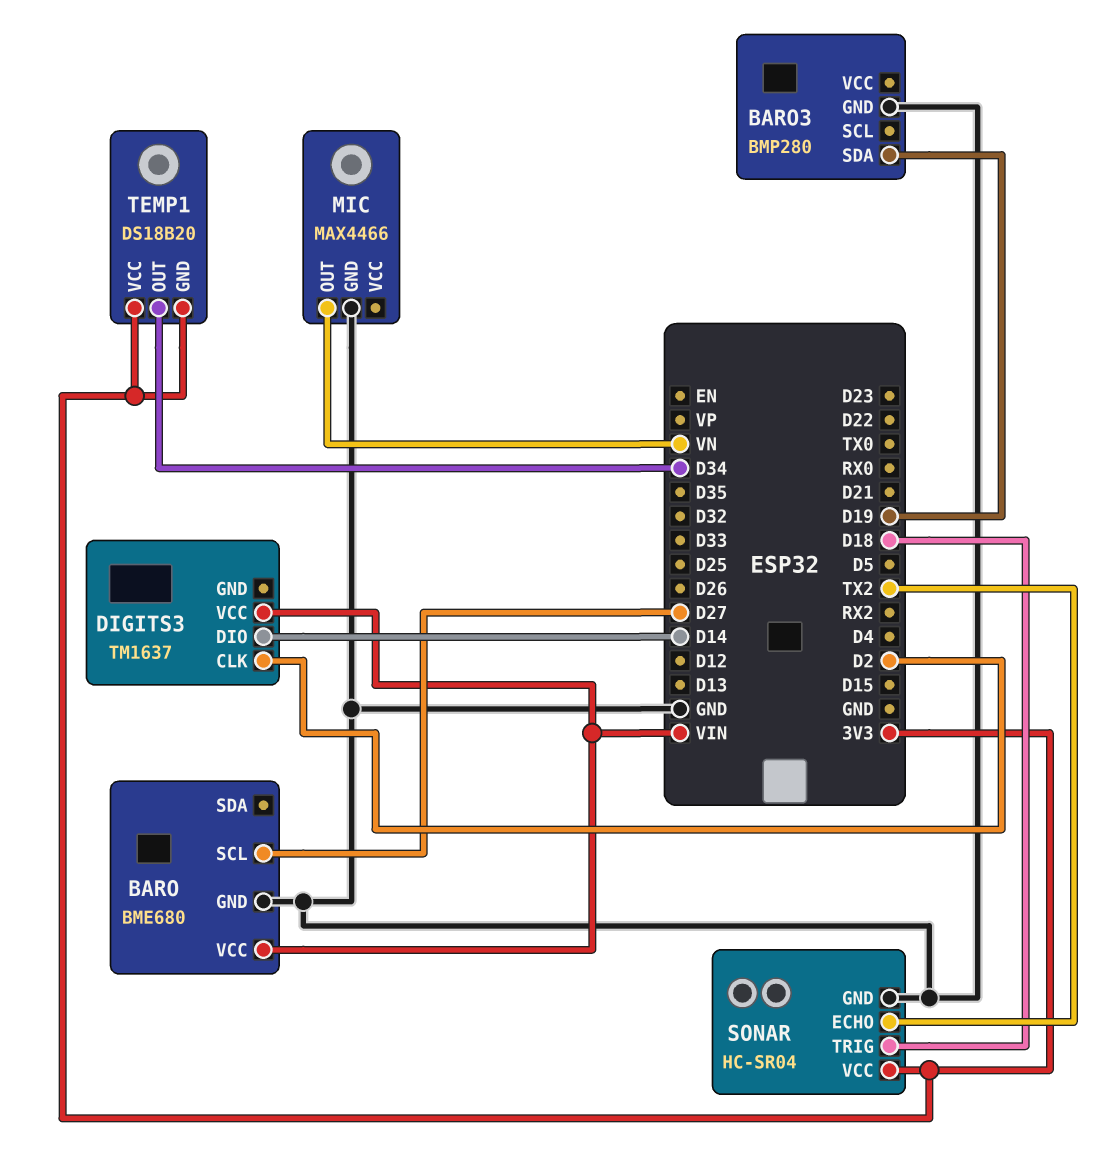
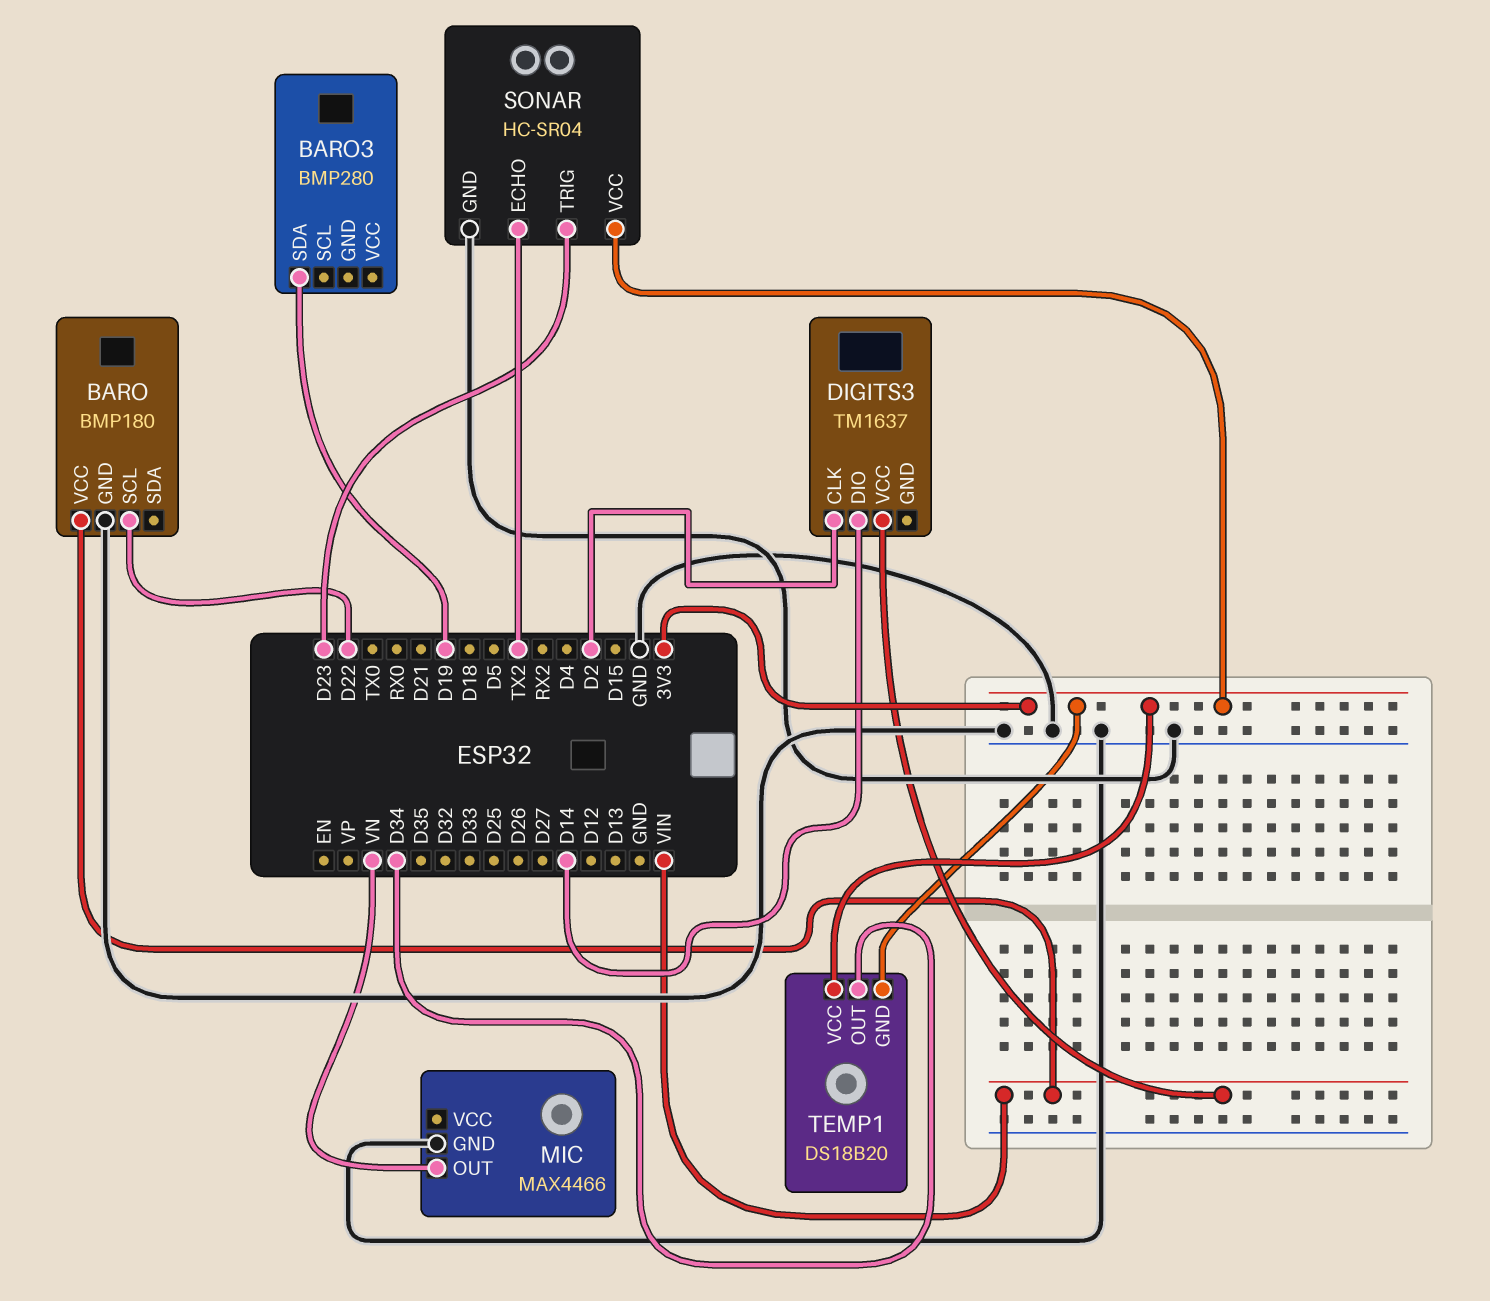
BARO: BME680 -> BMP180
BARO pin SCL: D27 -> D22
BARO3 pin GND: GND -> none
SONAR pin TRIG: D18 -> D23

